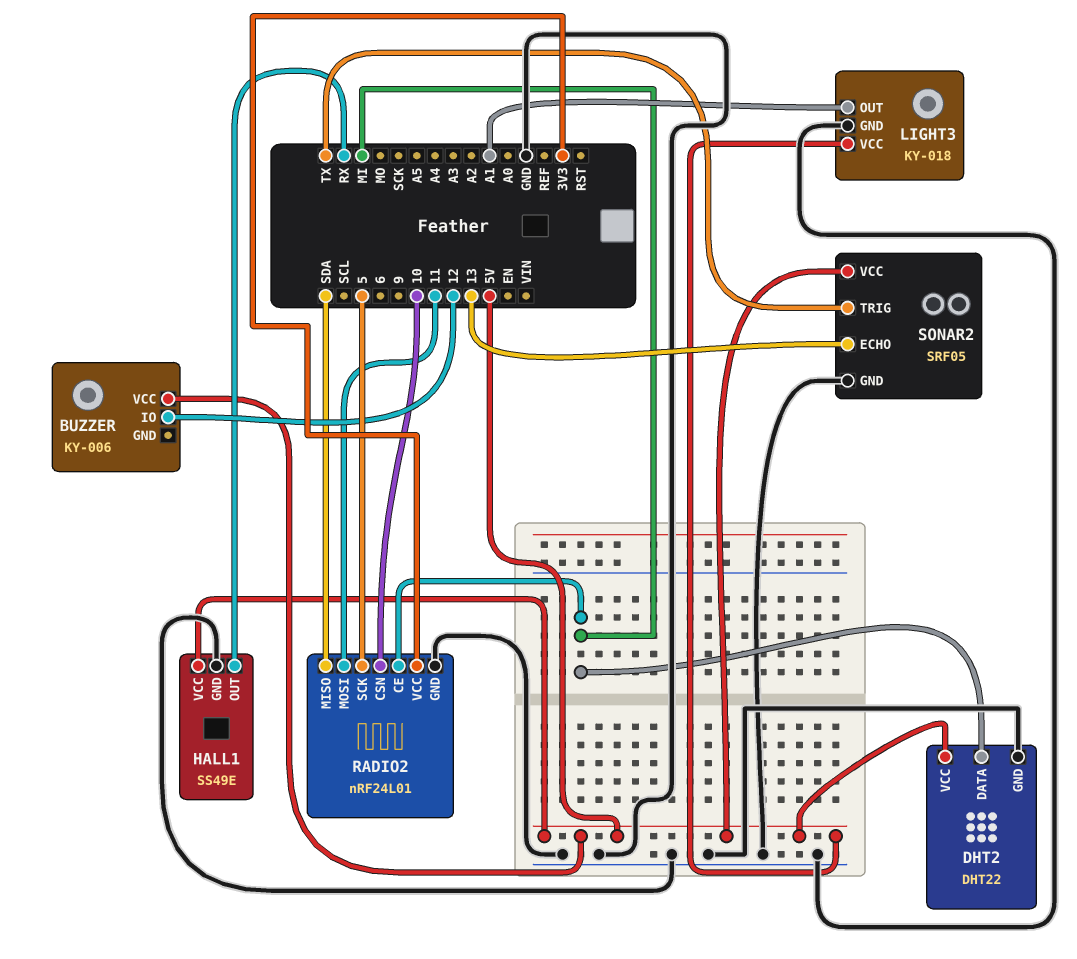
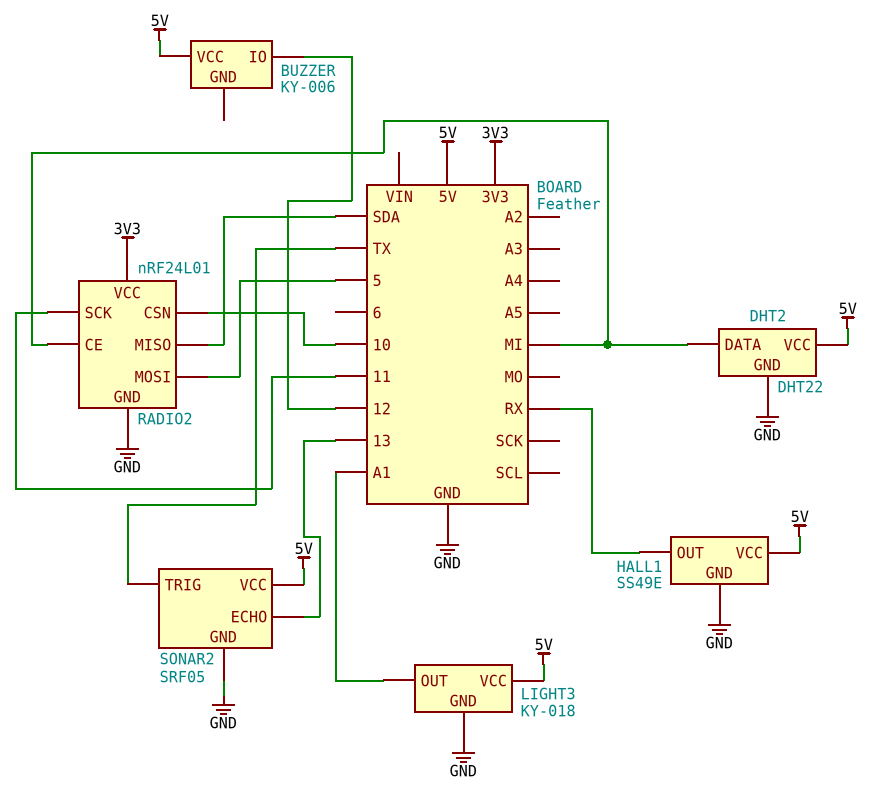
RADIO2 pin MOSI: 11 -> 5
RADIO2 pin SCK: 5 -> 11

